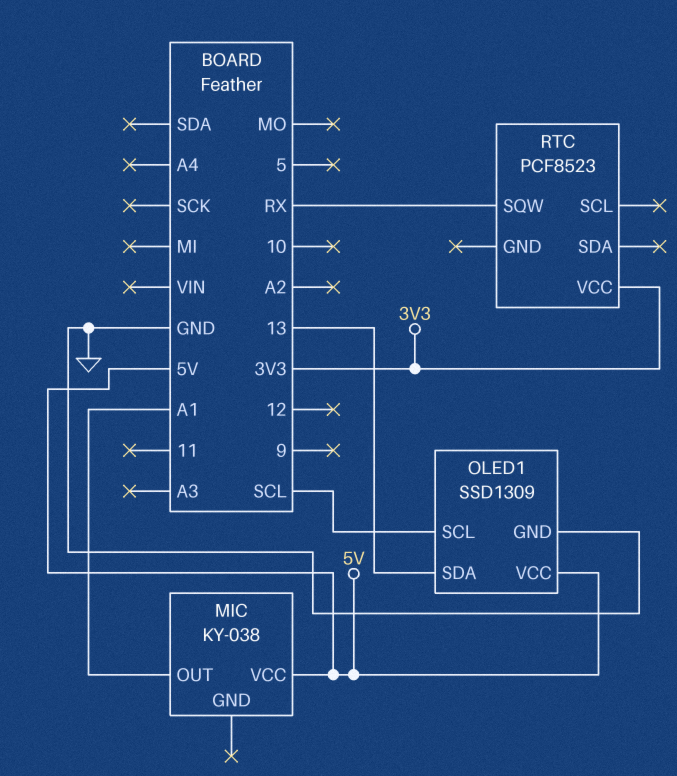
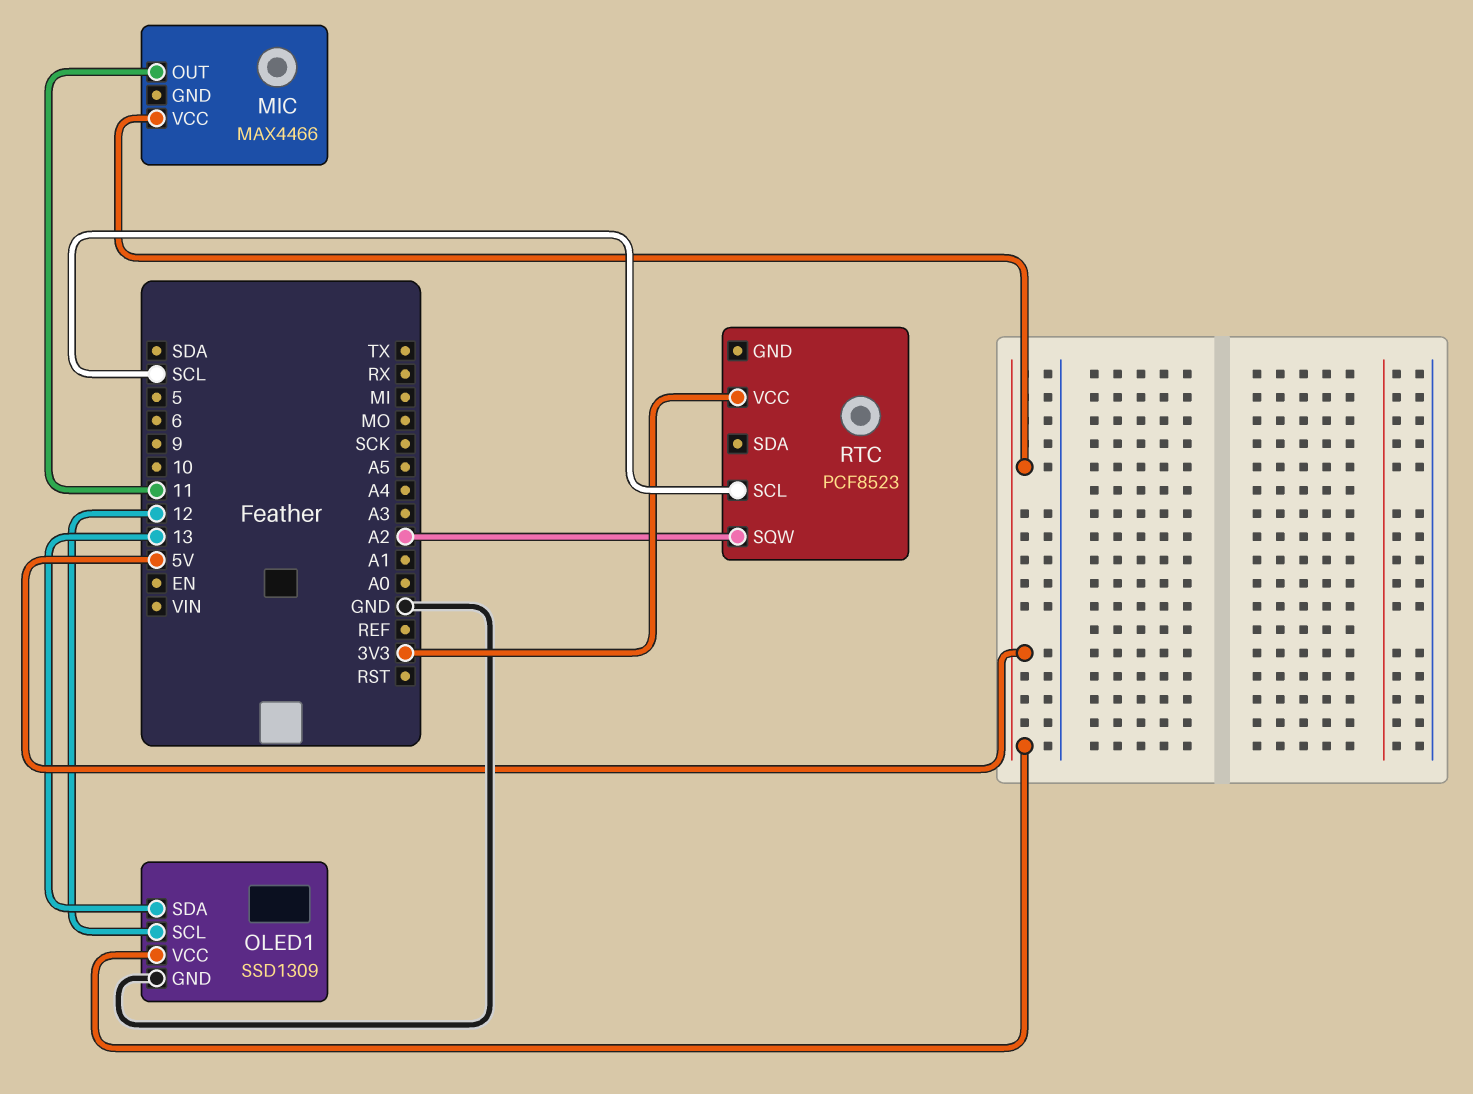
MIC: KY-038 -> MAX4466
MIC pin OUT: A1 -> 11
OLED1 pin SCL: SCL -> 12
RTC pin SCL: none -> SCL
RTC pin SQW: RX -> A2

